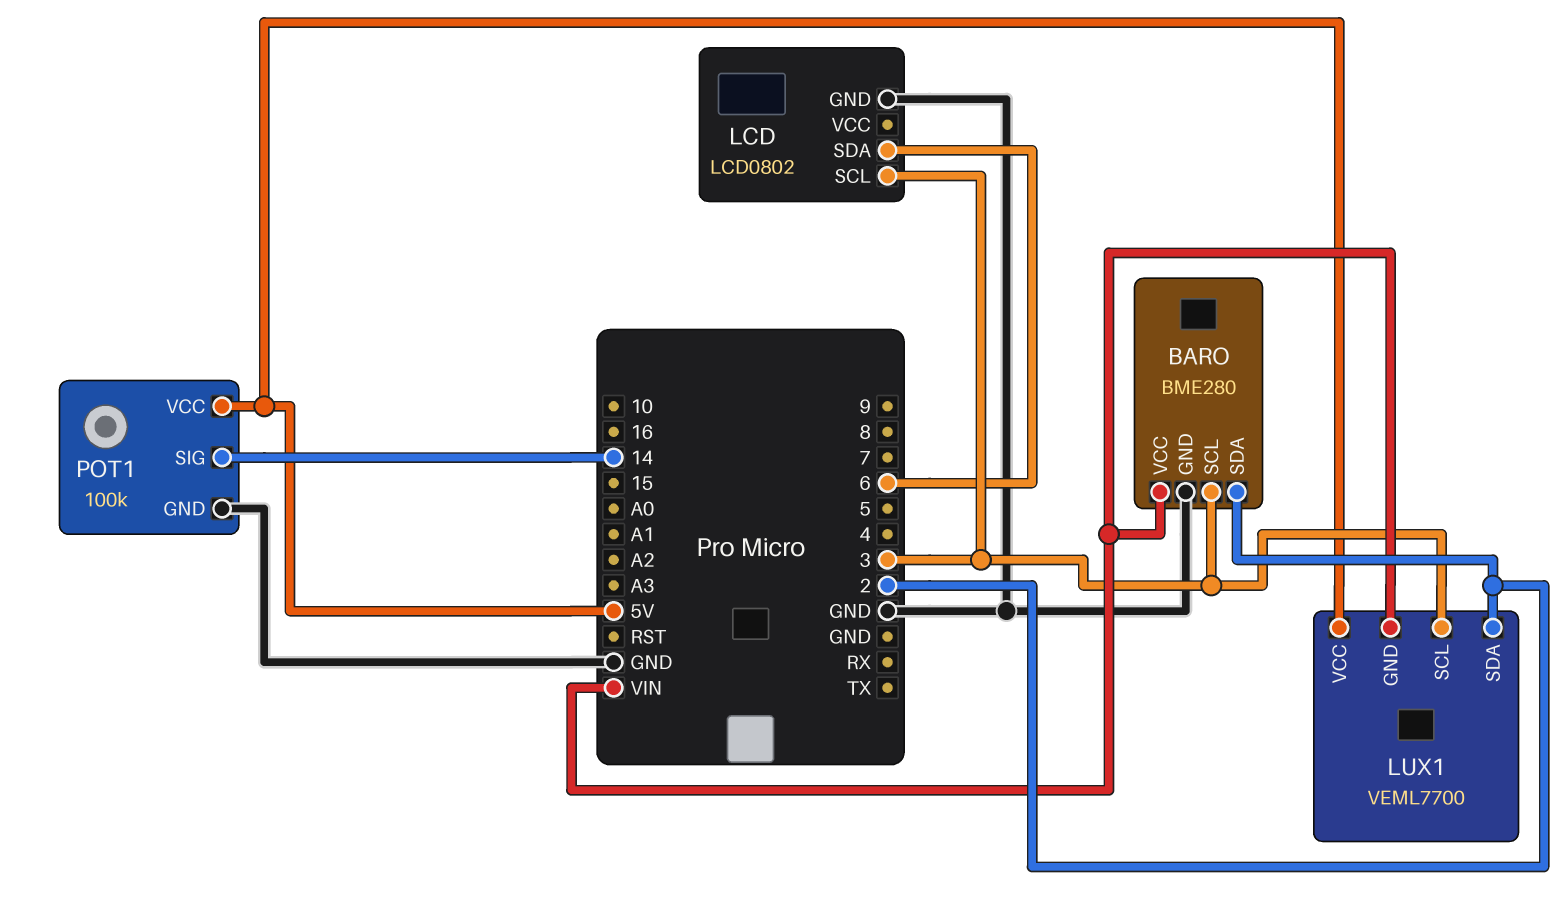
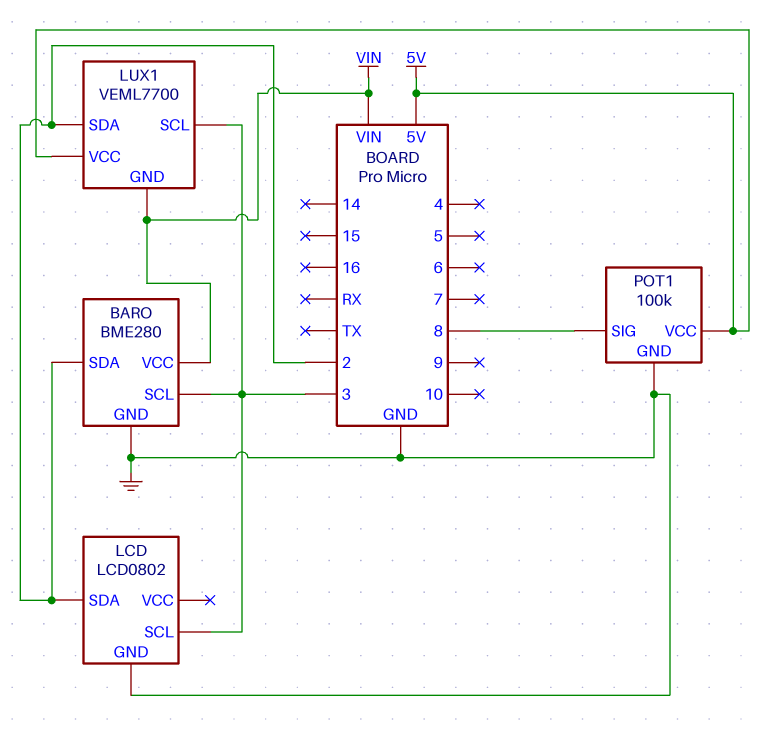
LCD pin SDA: 6 -> 2
POT1 pin SIG: 14 -> 8

